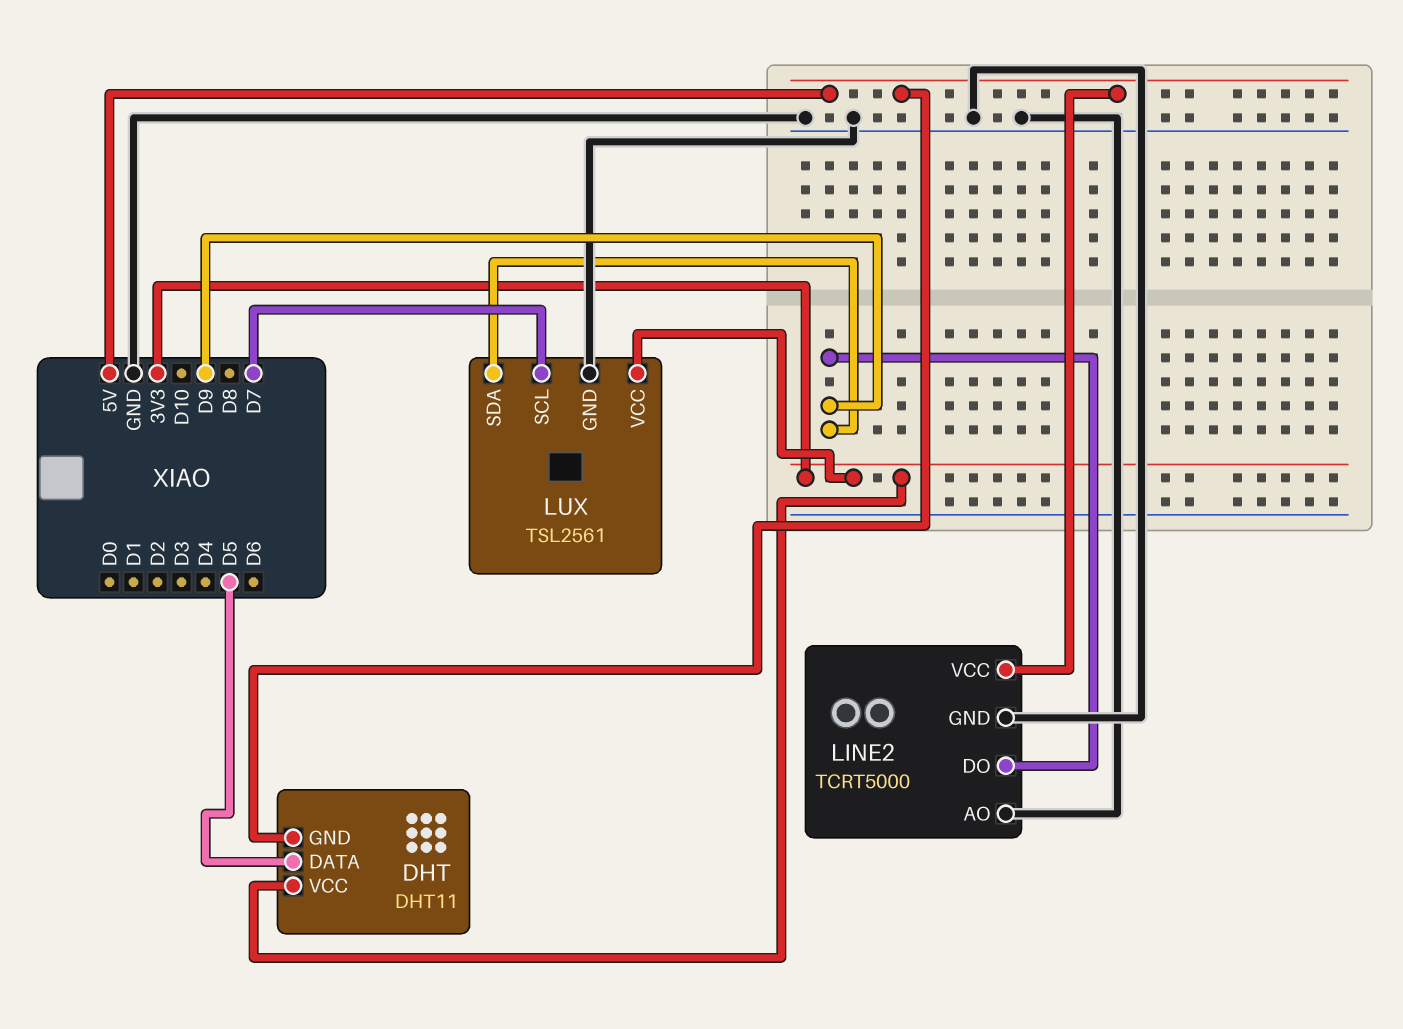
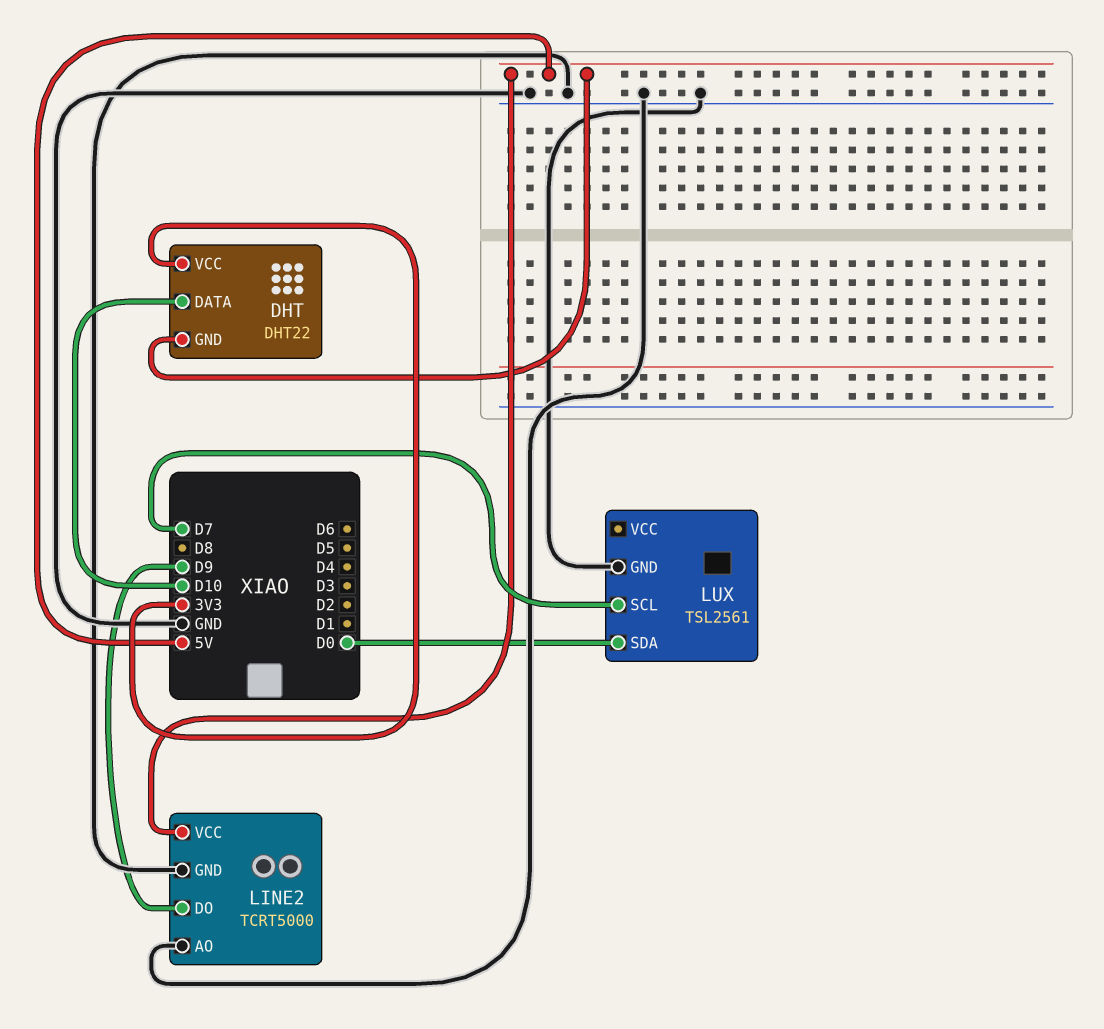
DHT: DHT11 -> DHT22
DHT pin DATA: D5 -> D10
LUX pin SDA: D9 -> D0
LUX pin VCC: 3V3 -> none

